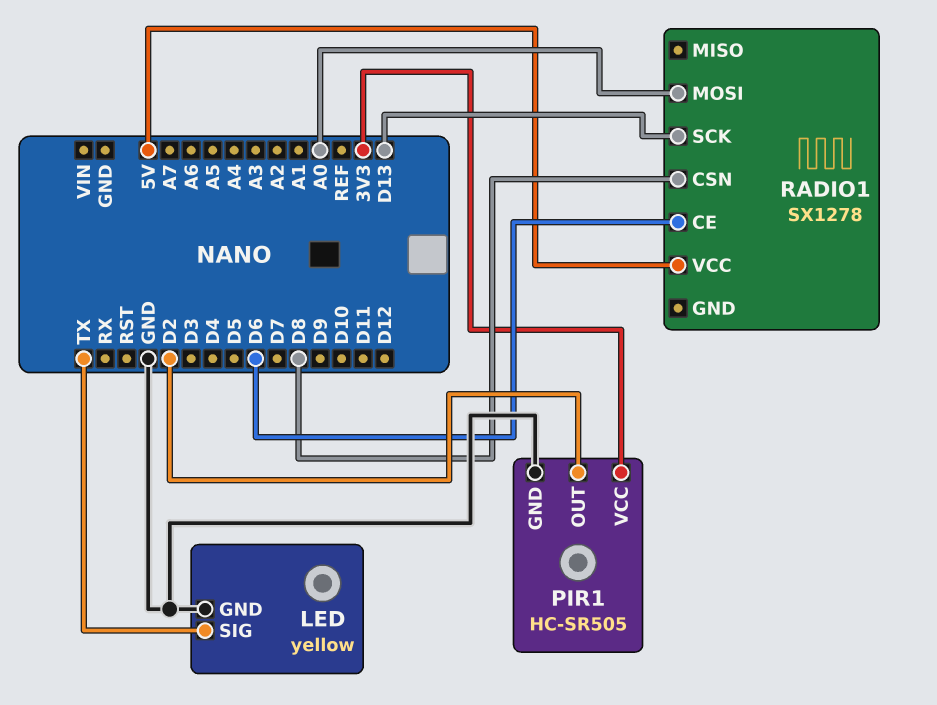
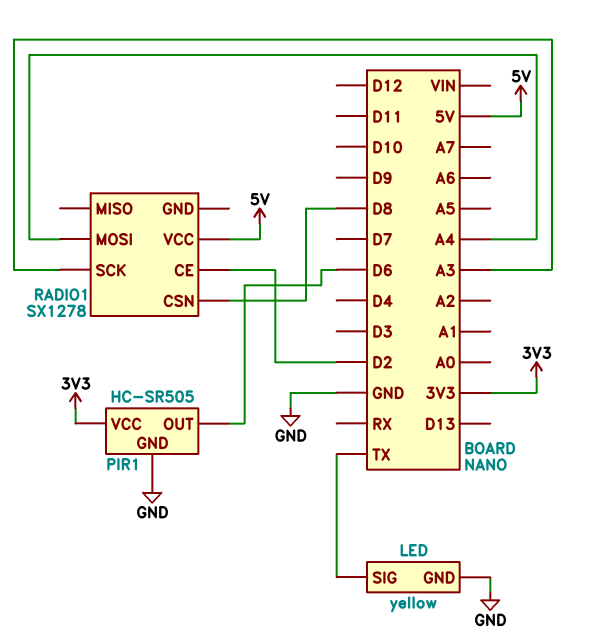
PIR1 pin OUT: D2 -> D6
RADIO1 pin CE: D6 -> D2
RADIO1 pin MOSI: A0 -> A4
RADIO1 pin SCK: D13 -> A3

